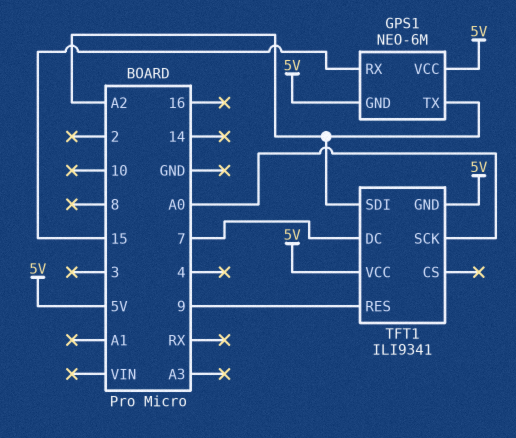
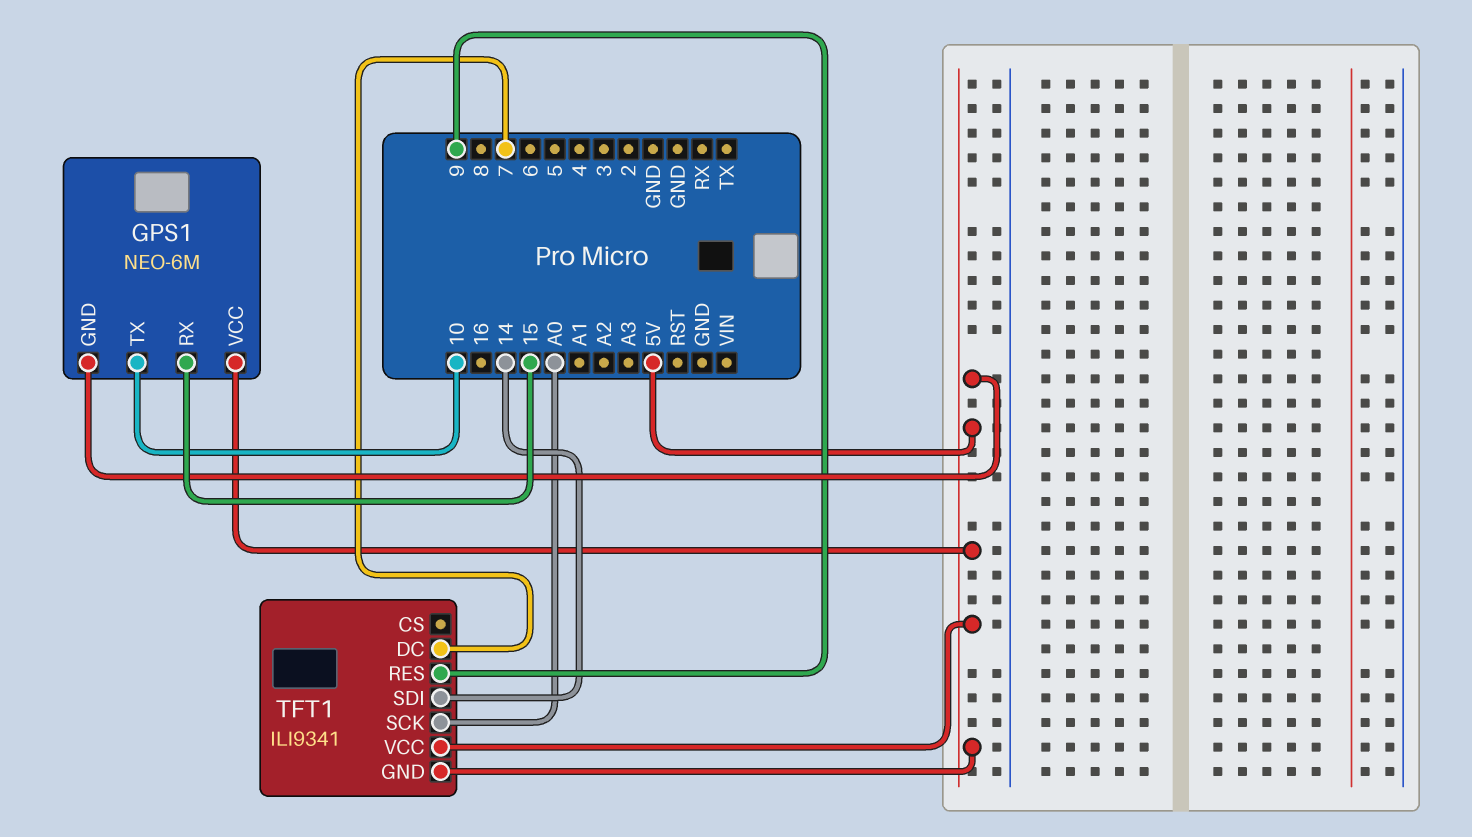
GPS1 pin TX: A2 -> 10
TFT1 pin SDI: A2 -> 14

